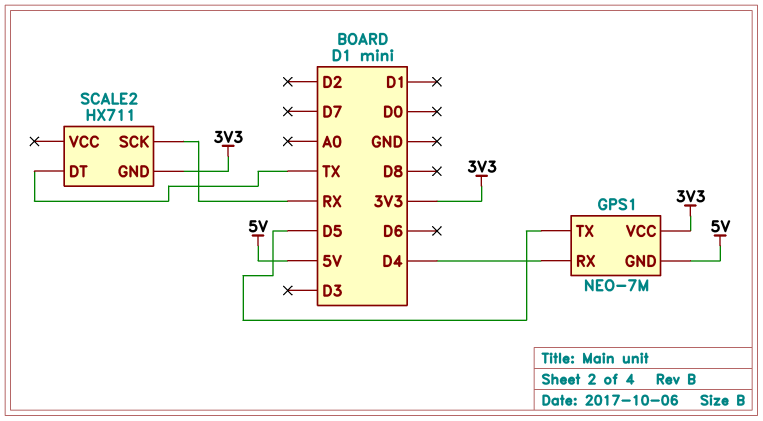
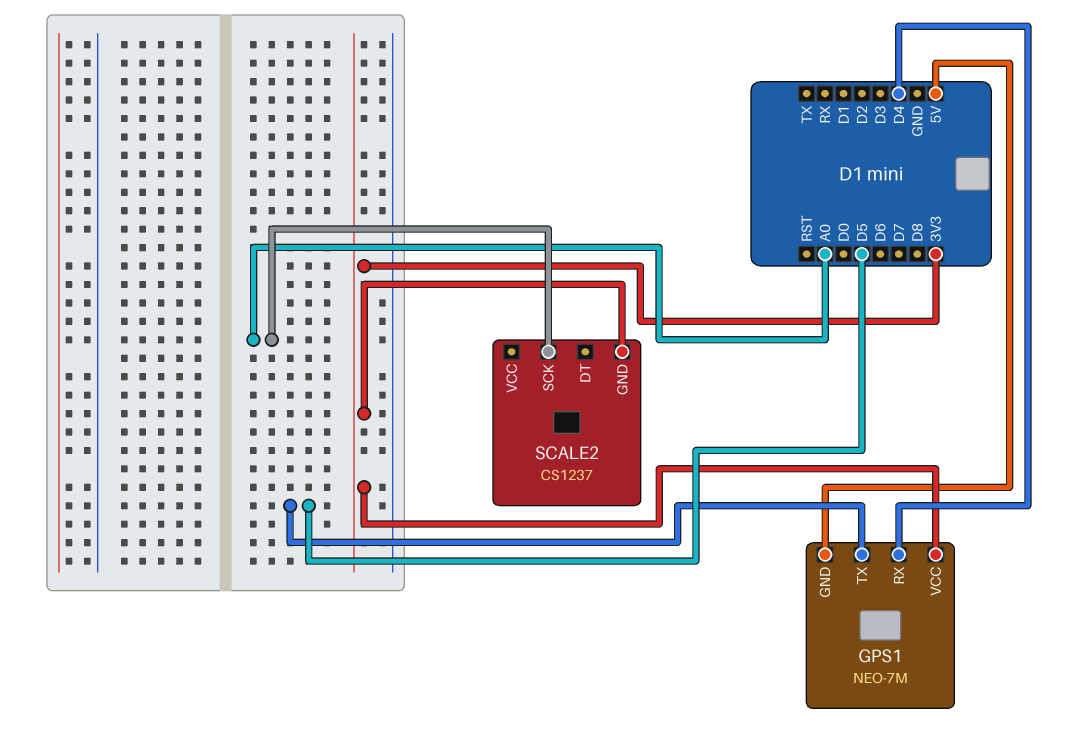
SCALE2: HX711 -> CS1237
SCALE2 pin DT: TX -> none
SCALE2 pin SCK: RX -> A0

